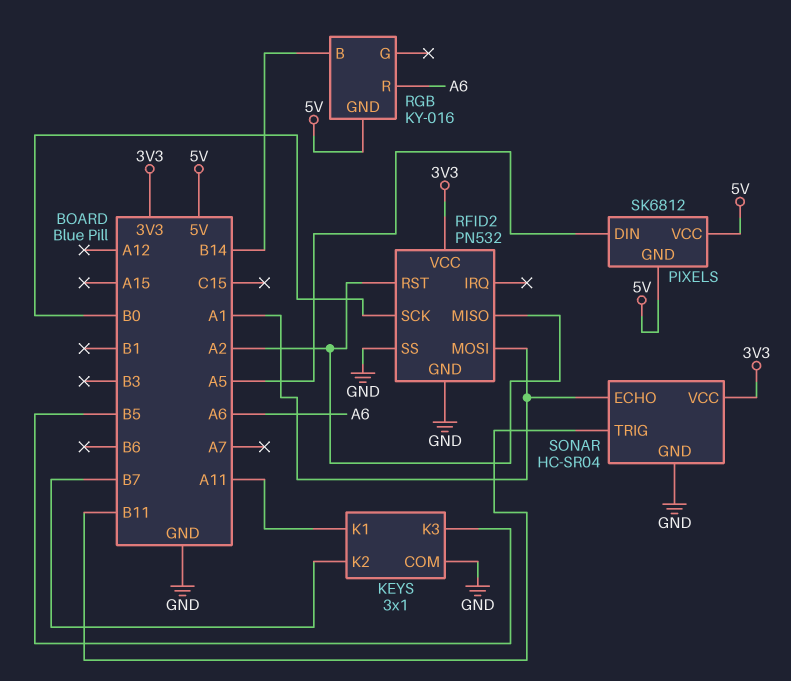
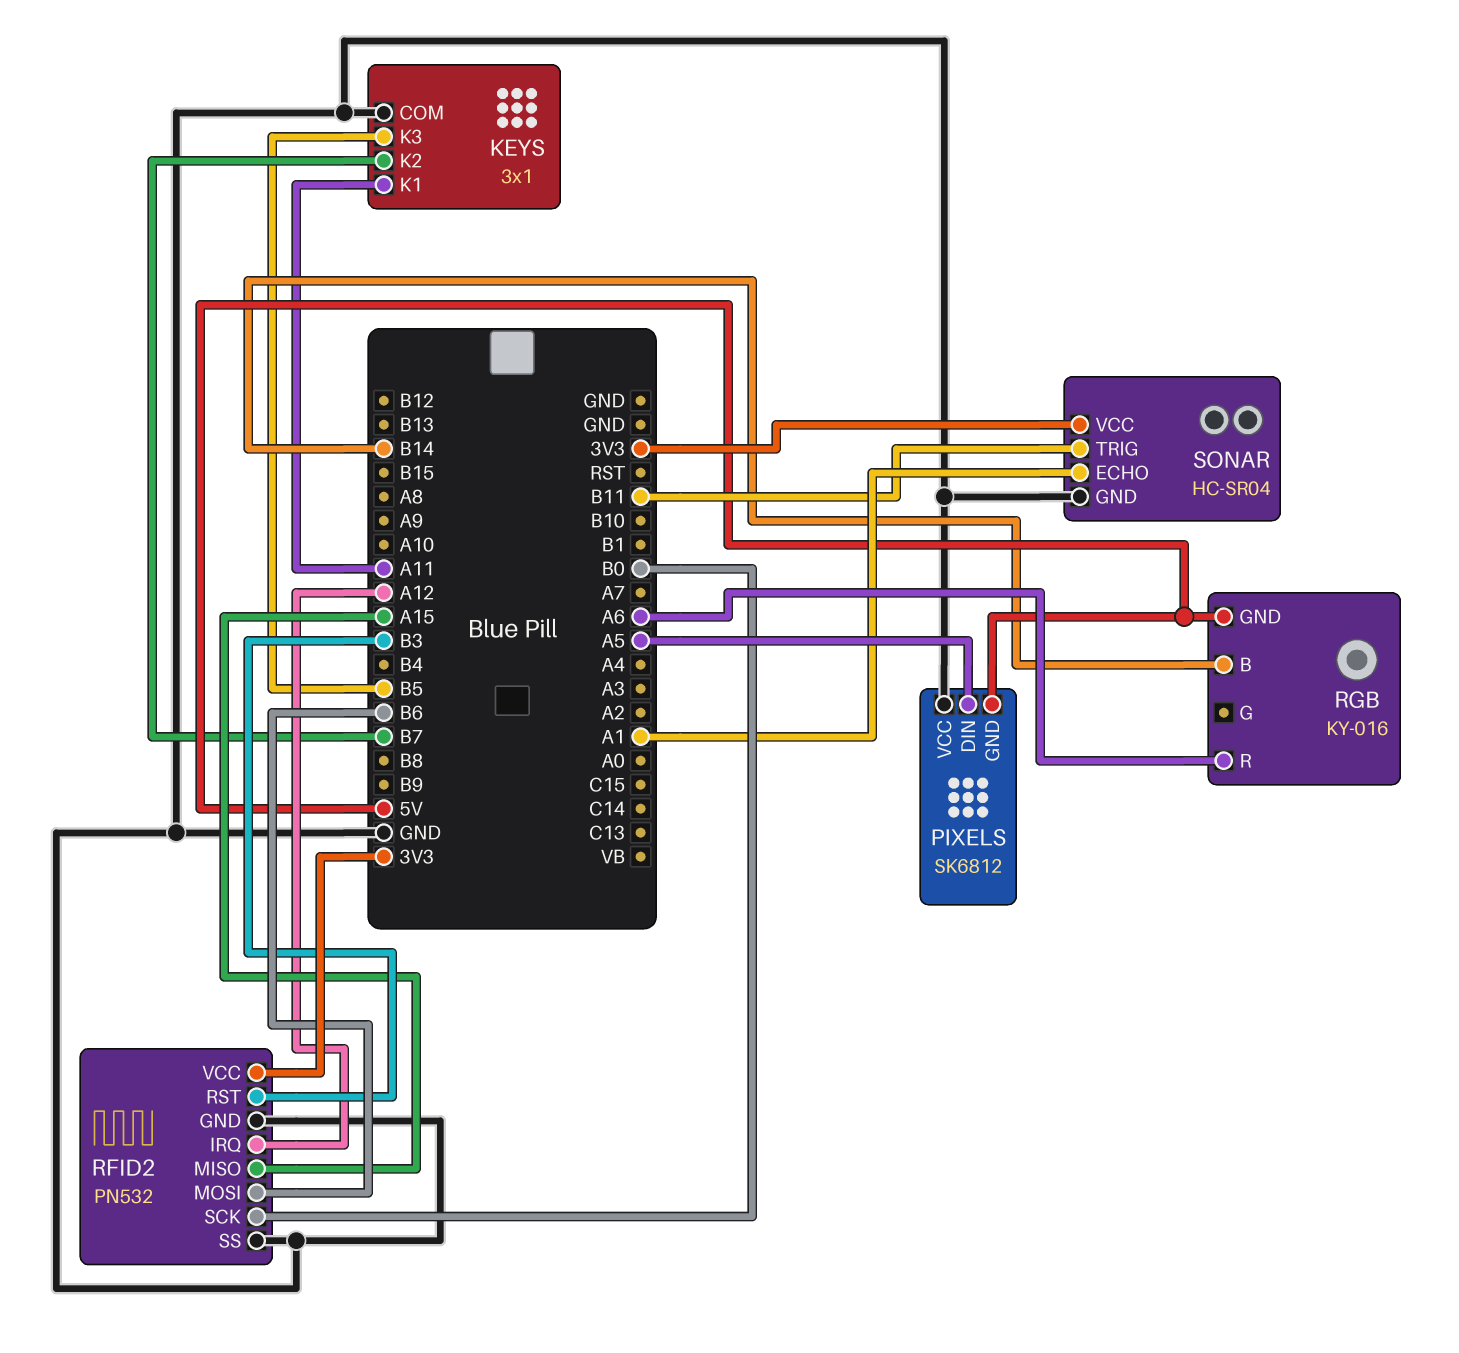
PIXELS pin VCC: 5V -> GND
RFID2 pin IRQ: none -> A12
RFID2 pin MISO: A2 -> A15
RFID2 pin MOSI: A1 -> B6
RFID2 pin RST: A2 -> B3

